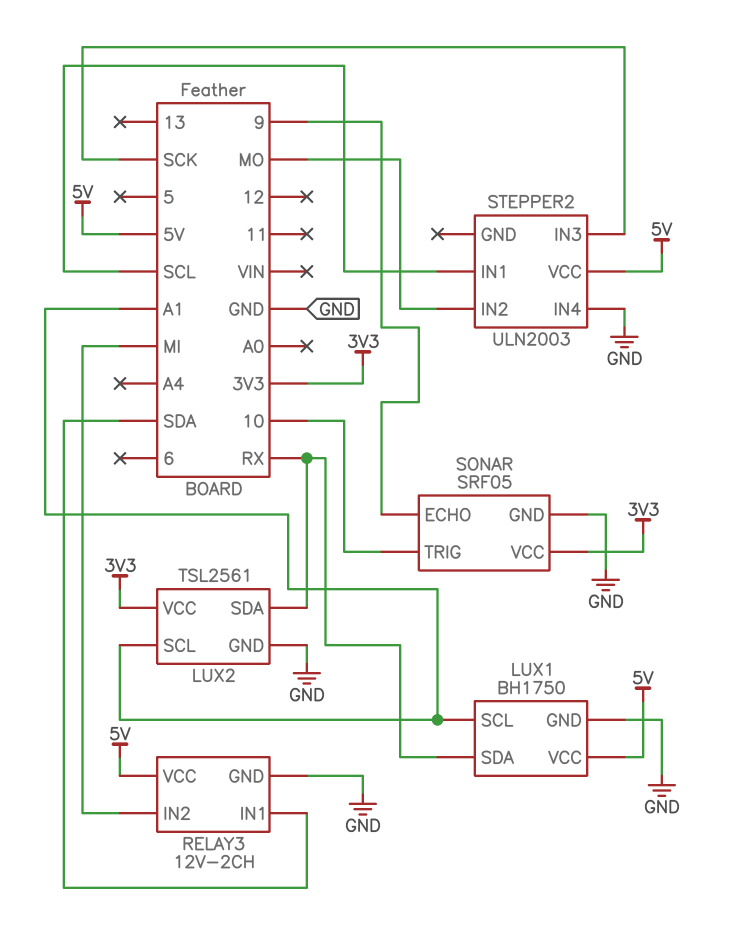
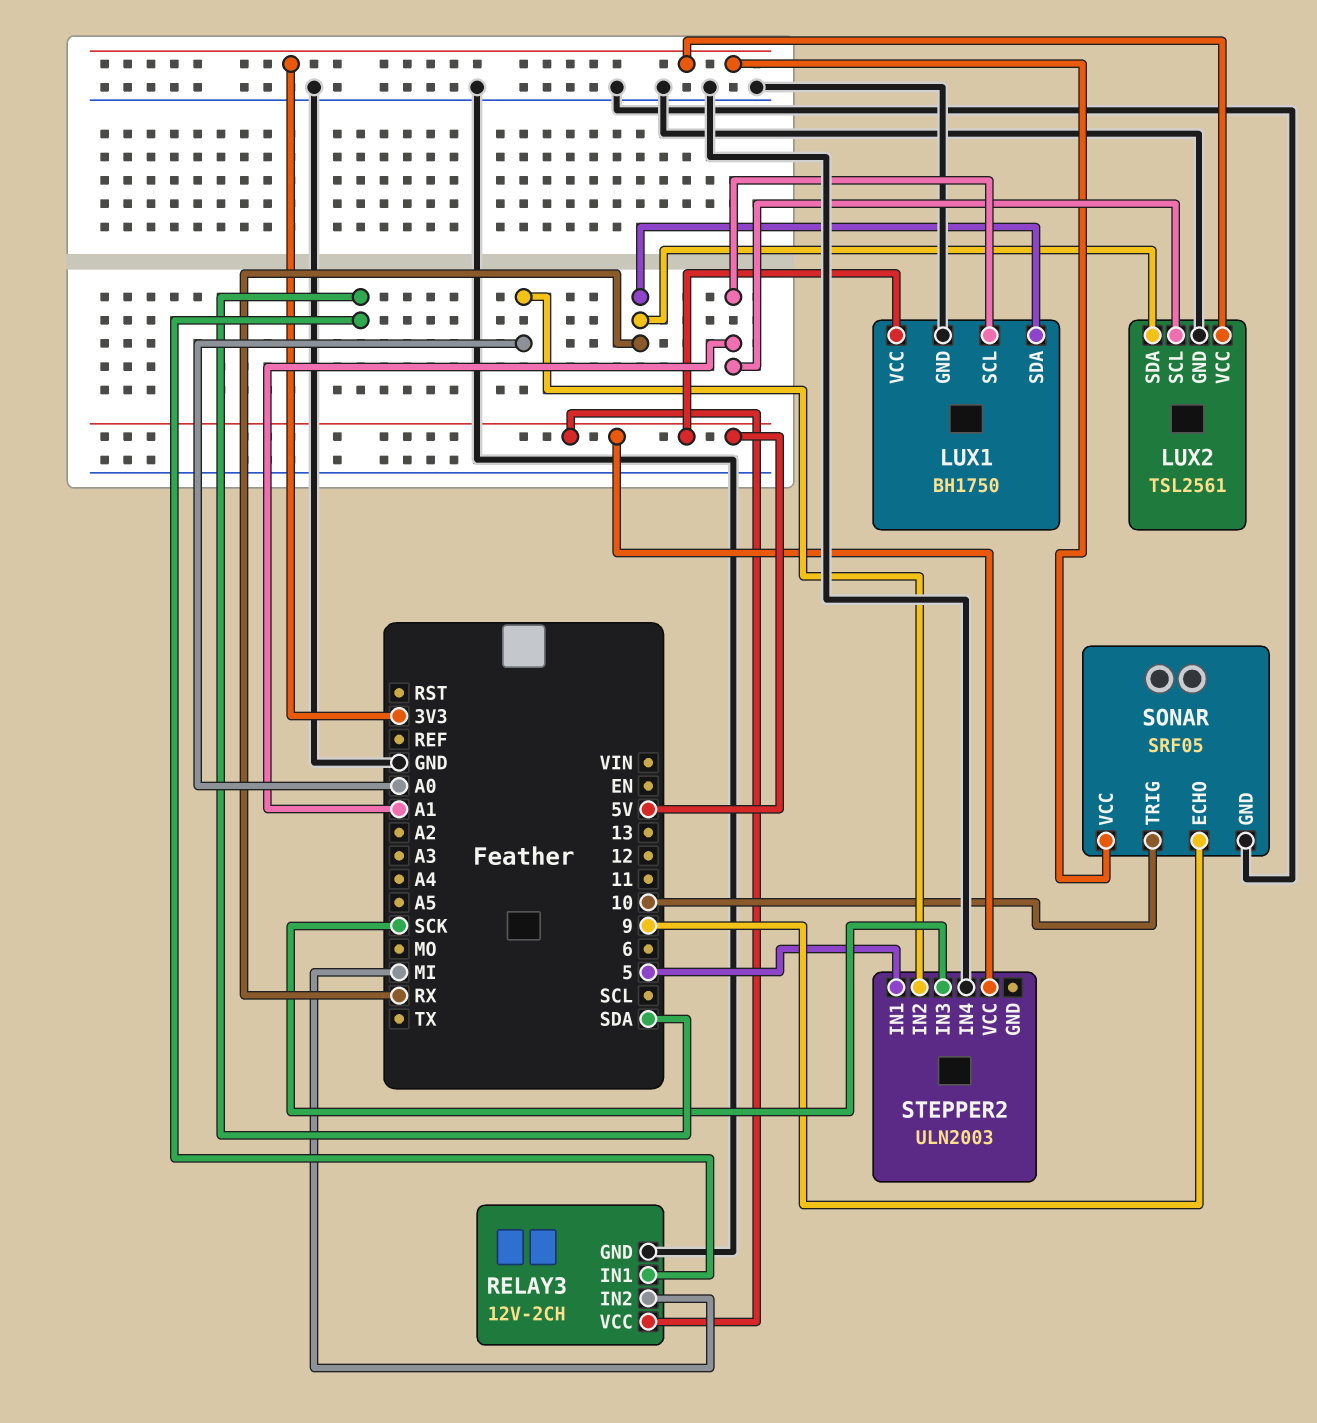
STEPPER2 pin IN1: SCL -> 5
STEPPER2 pin IN2: MO -> A0

